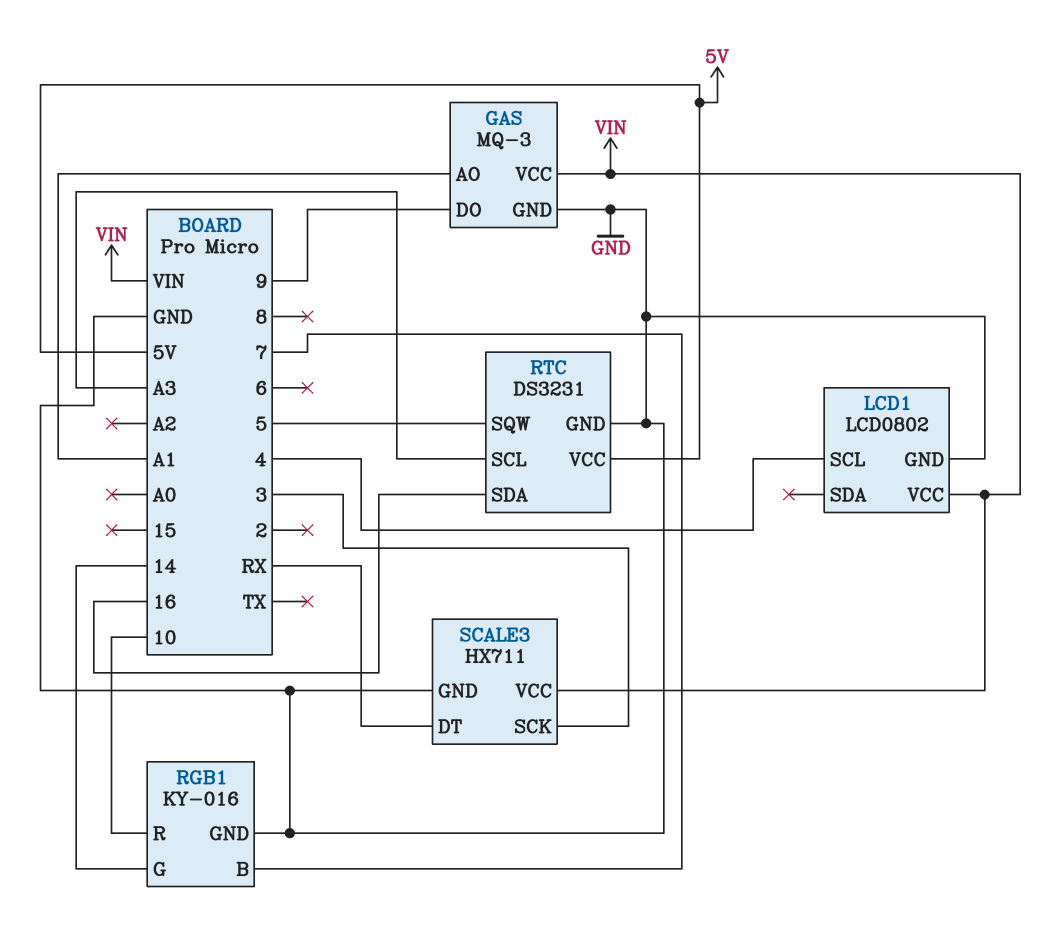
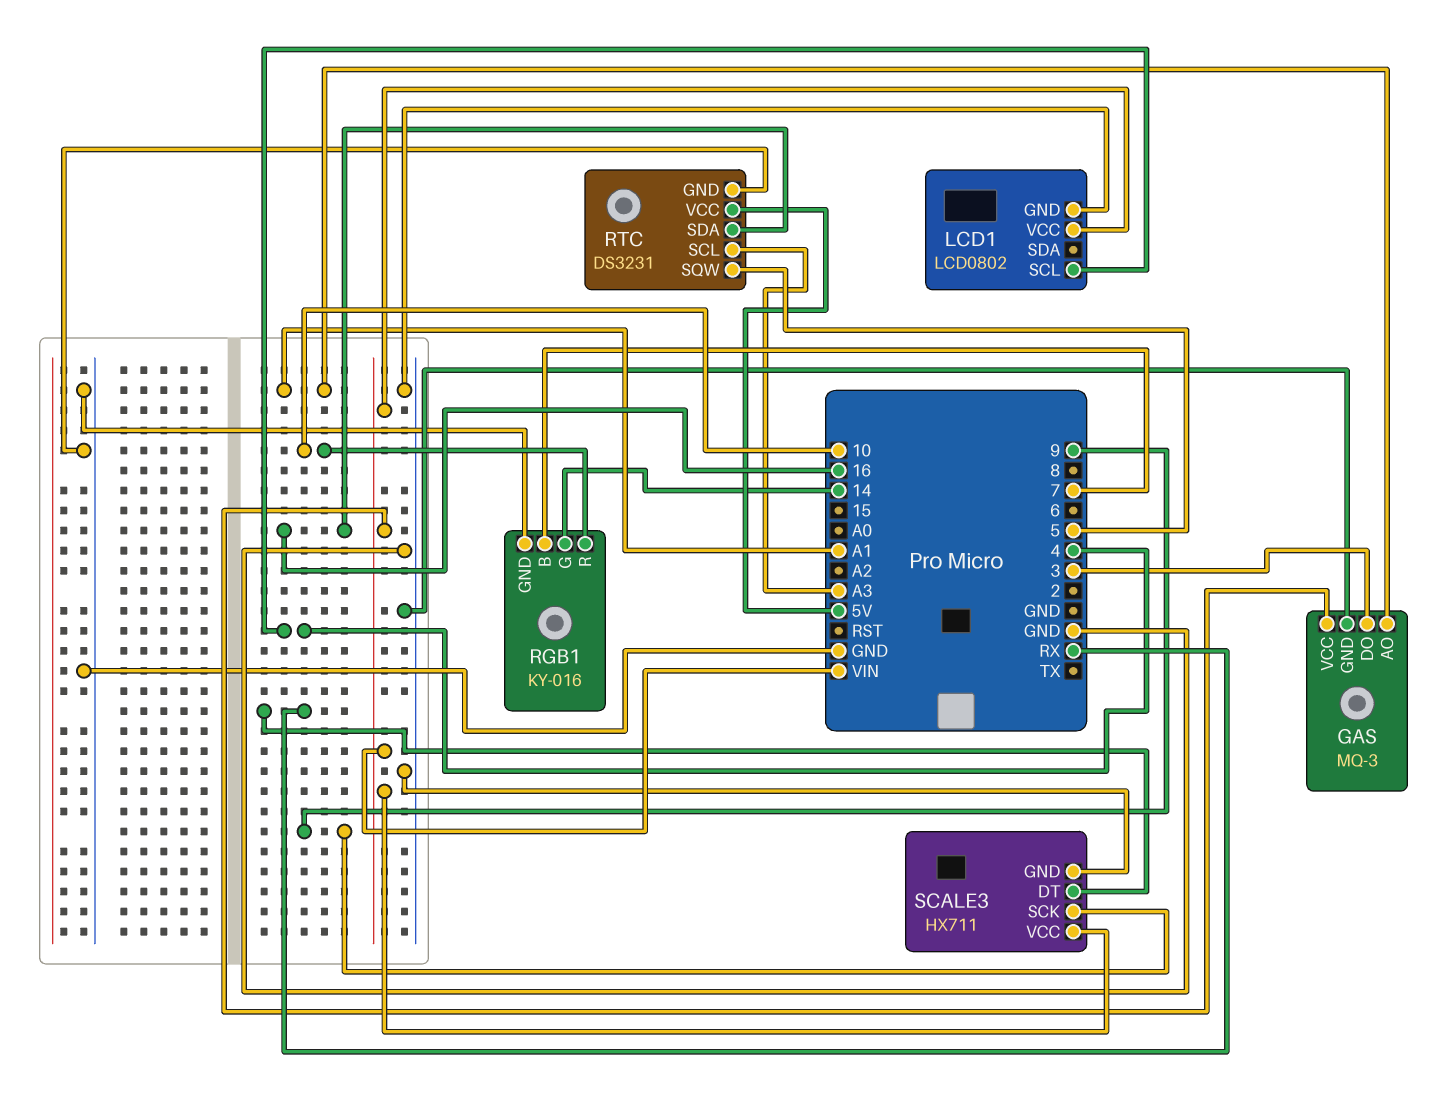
GAS pin DO: 9 -> 3
SCALE3 pin SCK: 3 -> 9

